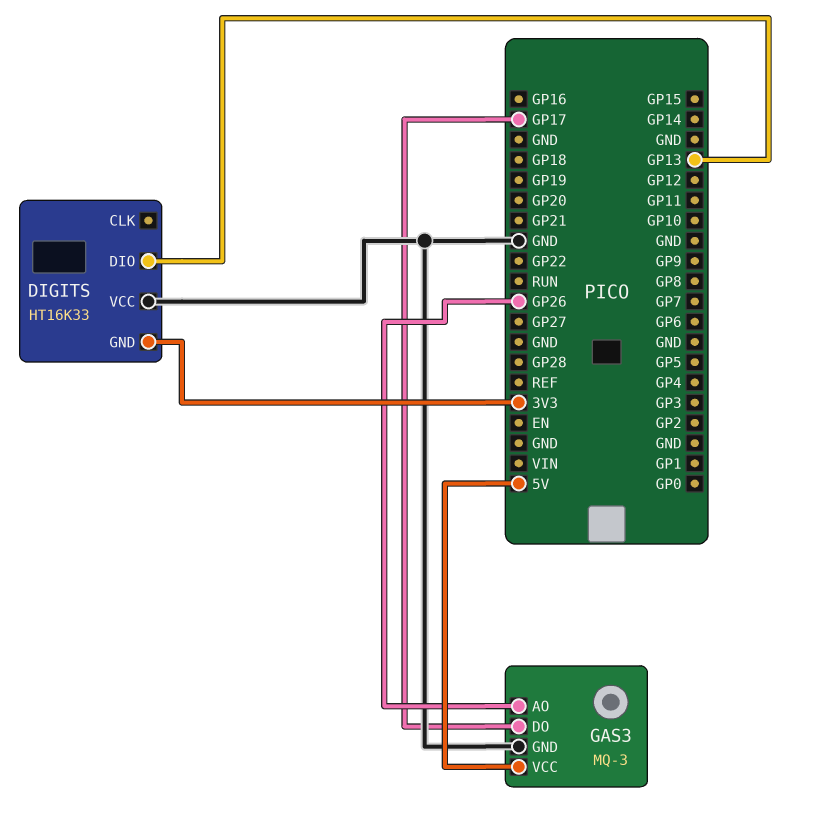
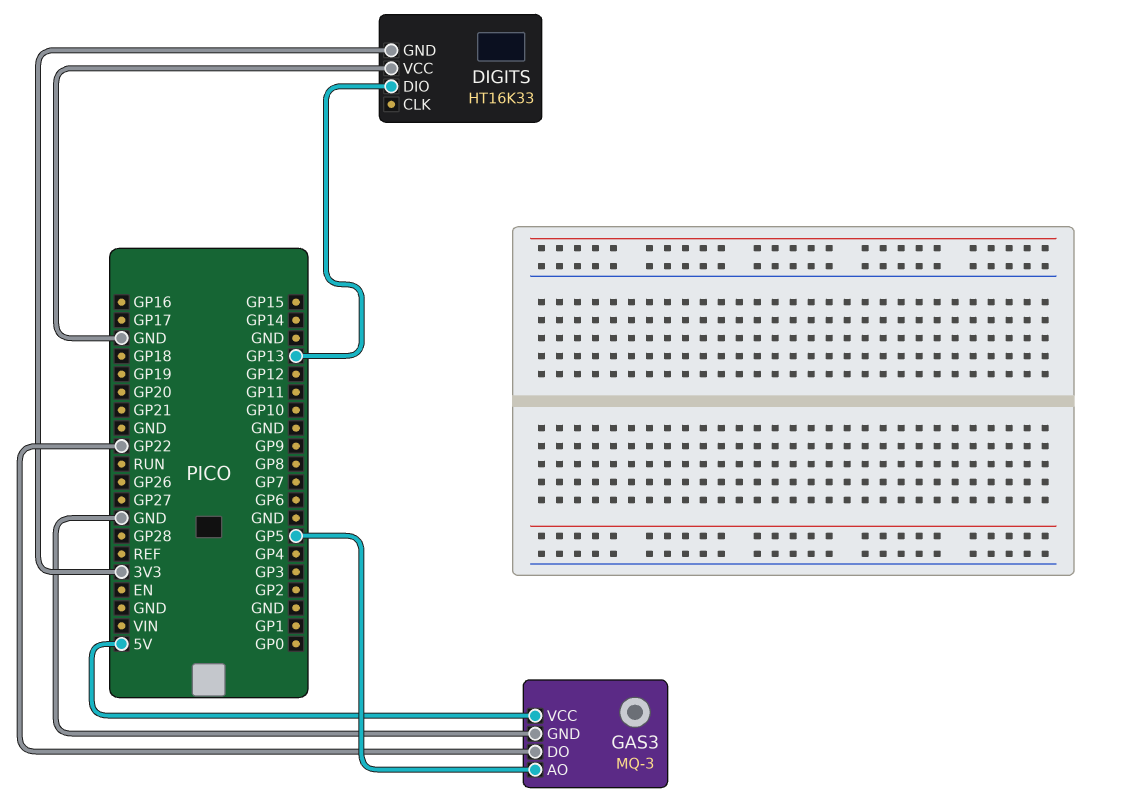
GAS3 pin AO: GP26 -> GP5
GAS3 pin DO: GP17 -> GP22

